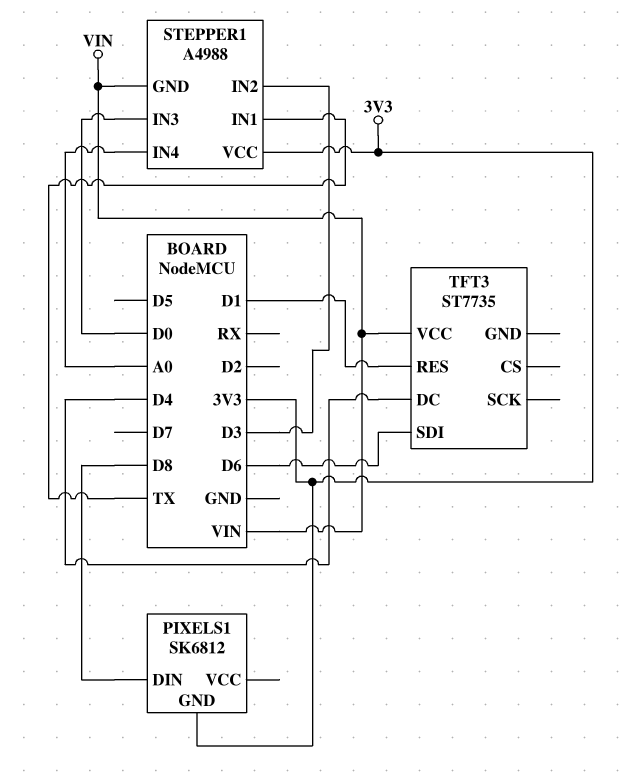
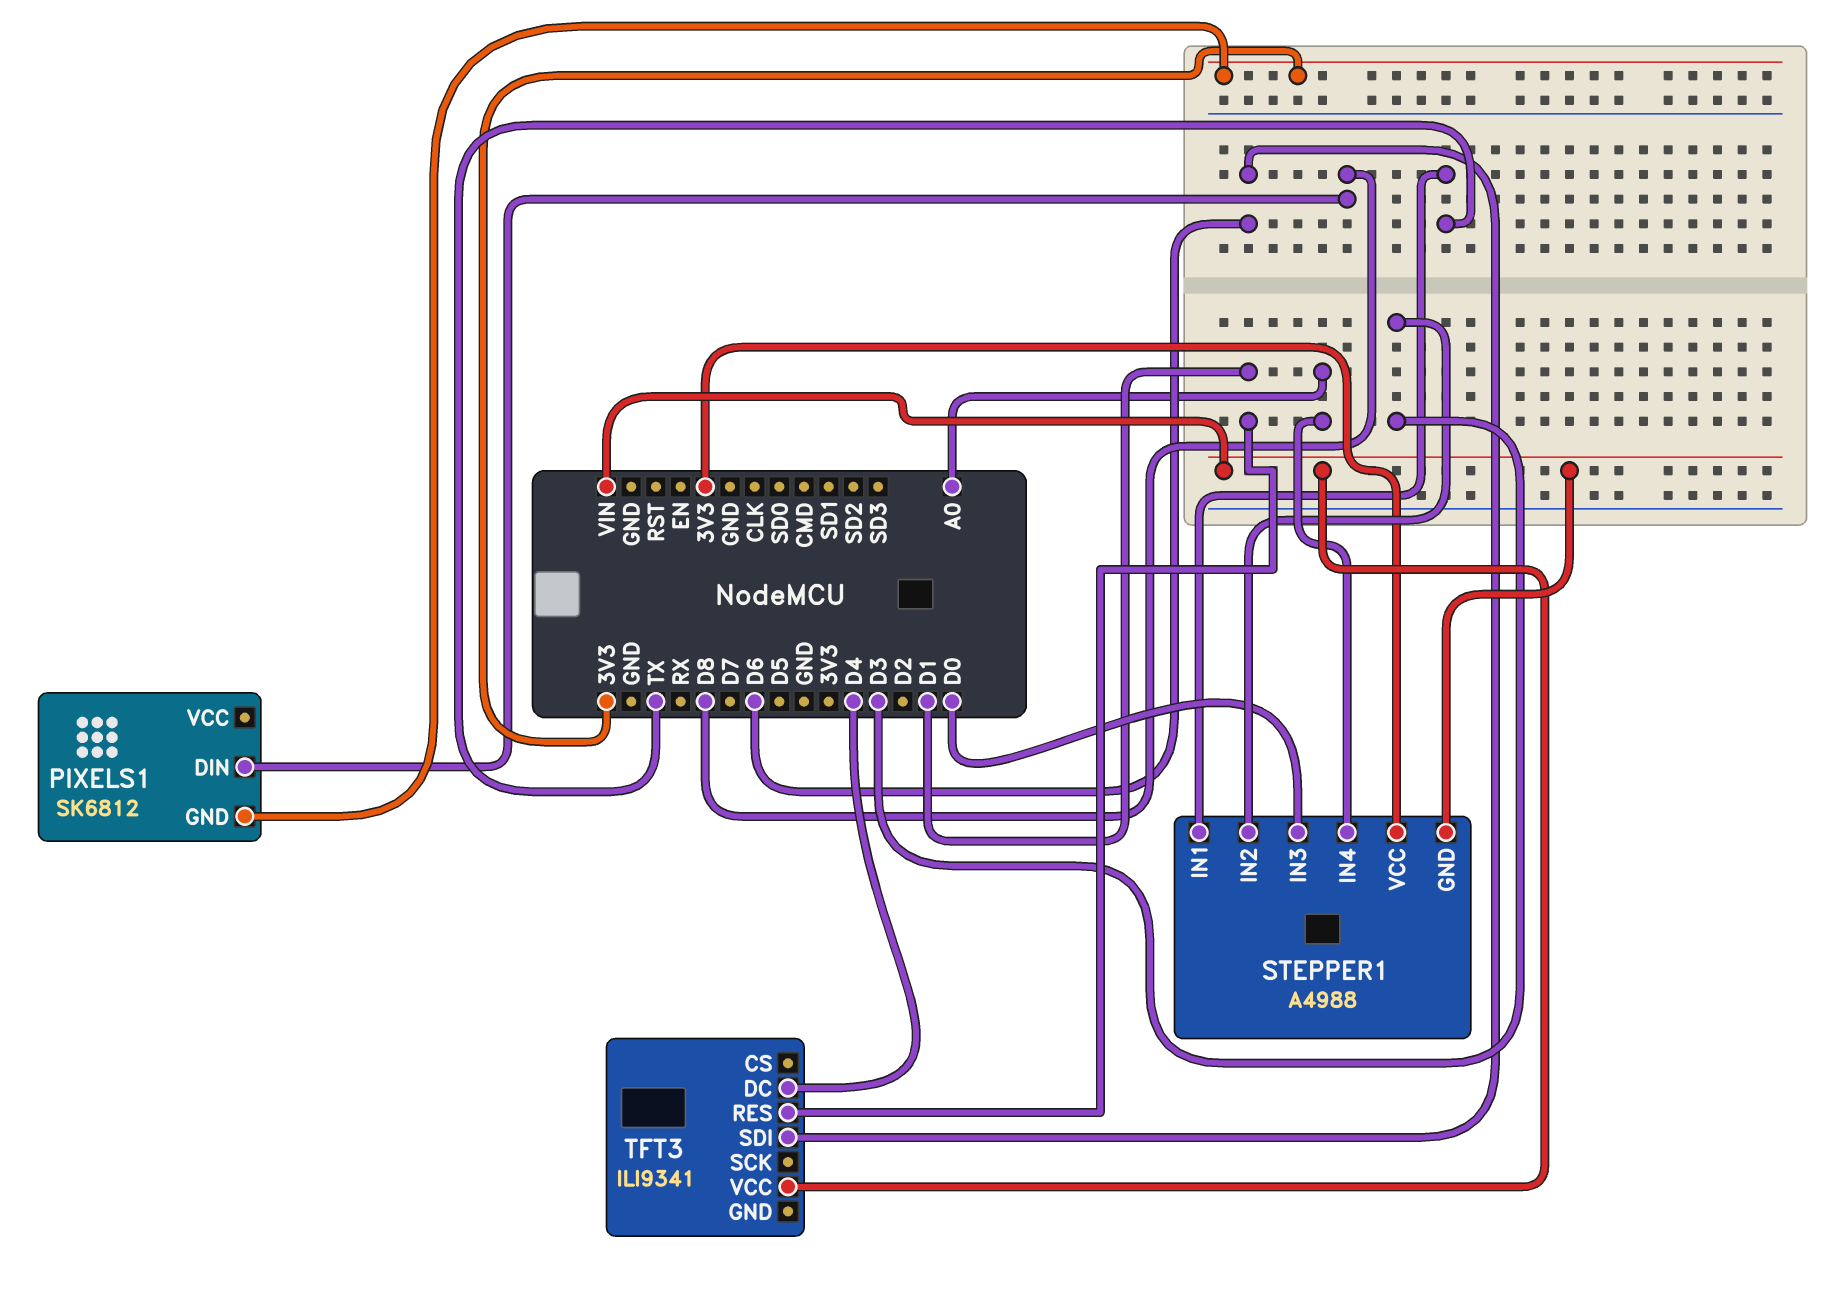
TFT3: ST7735 -> ILI9341

